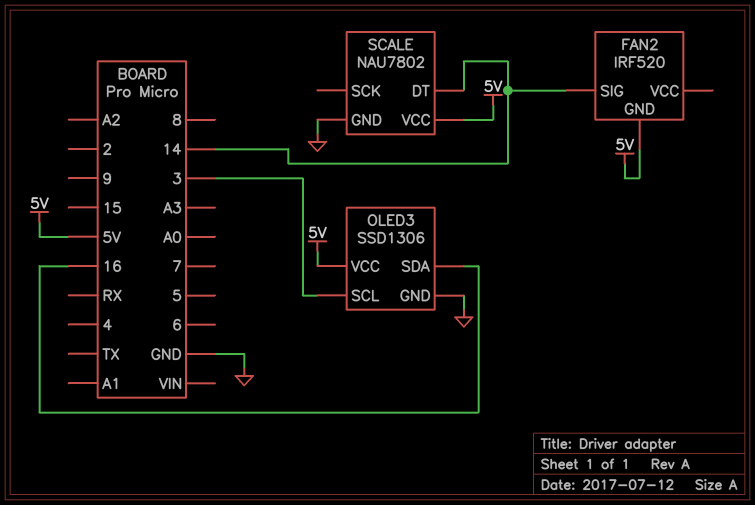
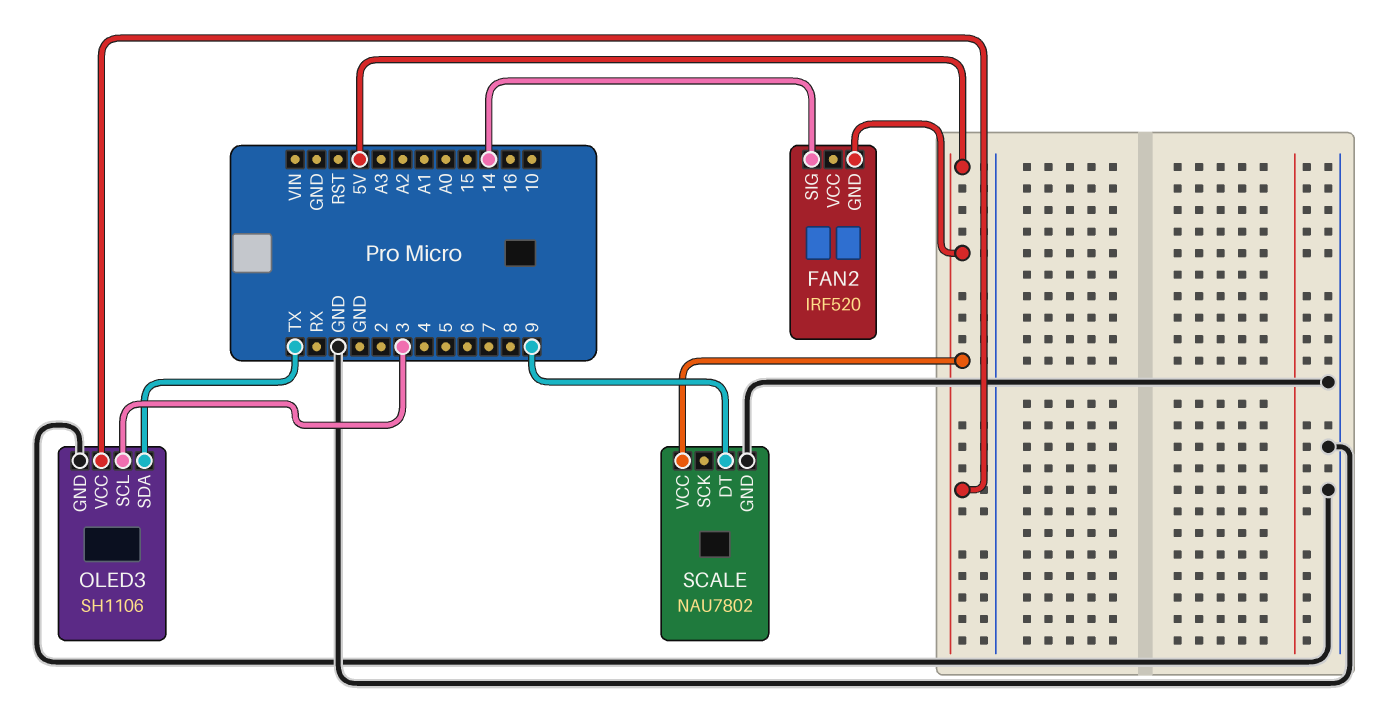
OLED3: SSD1306 -> SH1106
OLED3 pin SDA: 16 -> TX
SCALE pin DT: 14 -> 9

